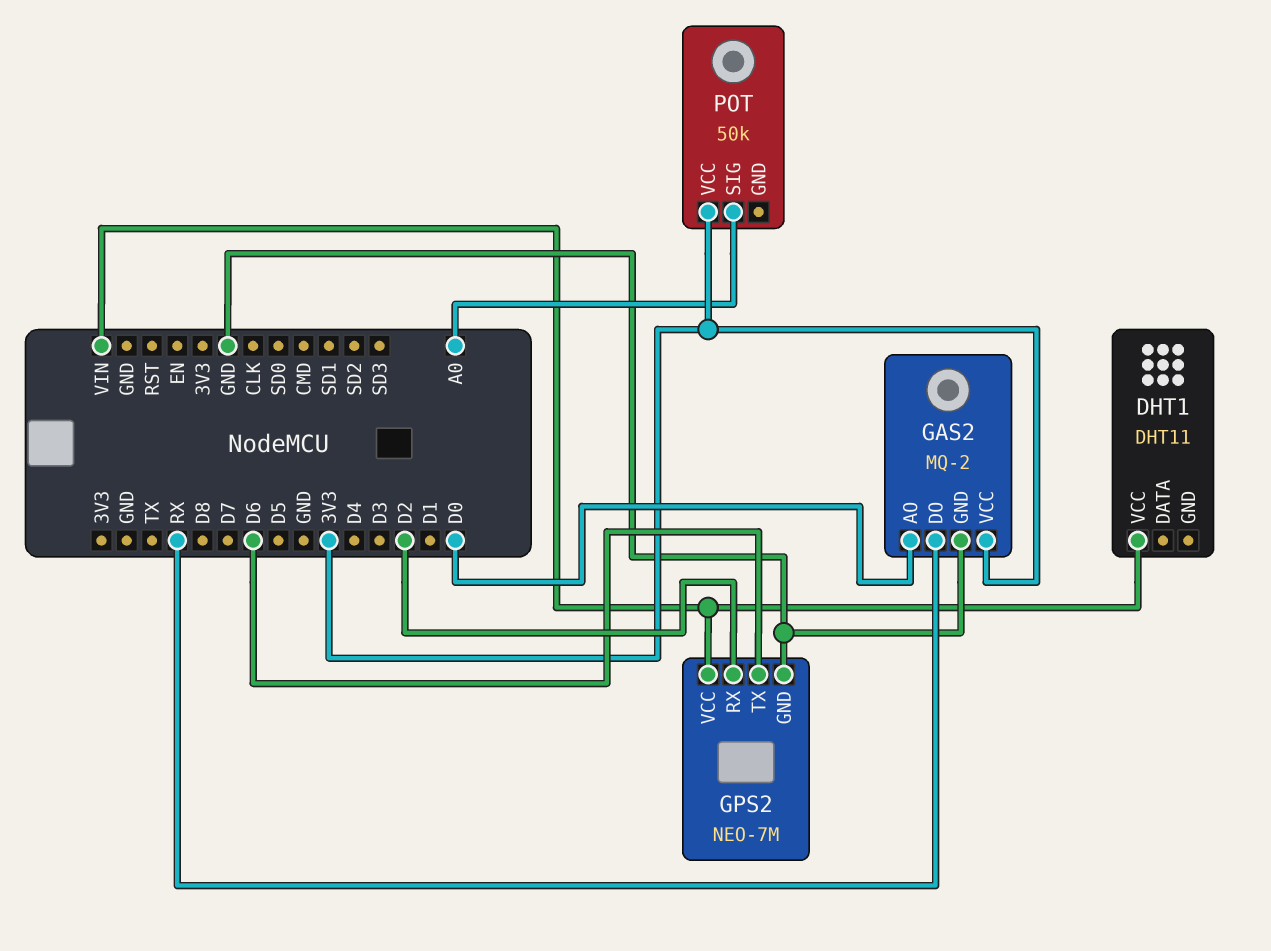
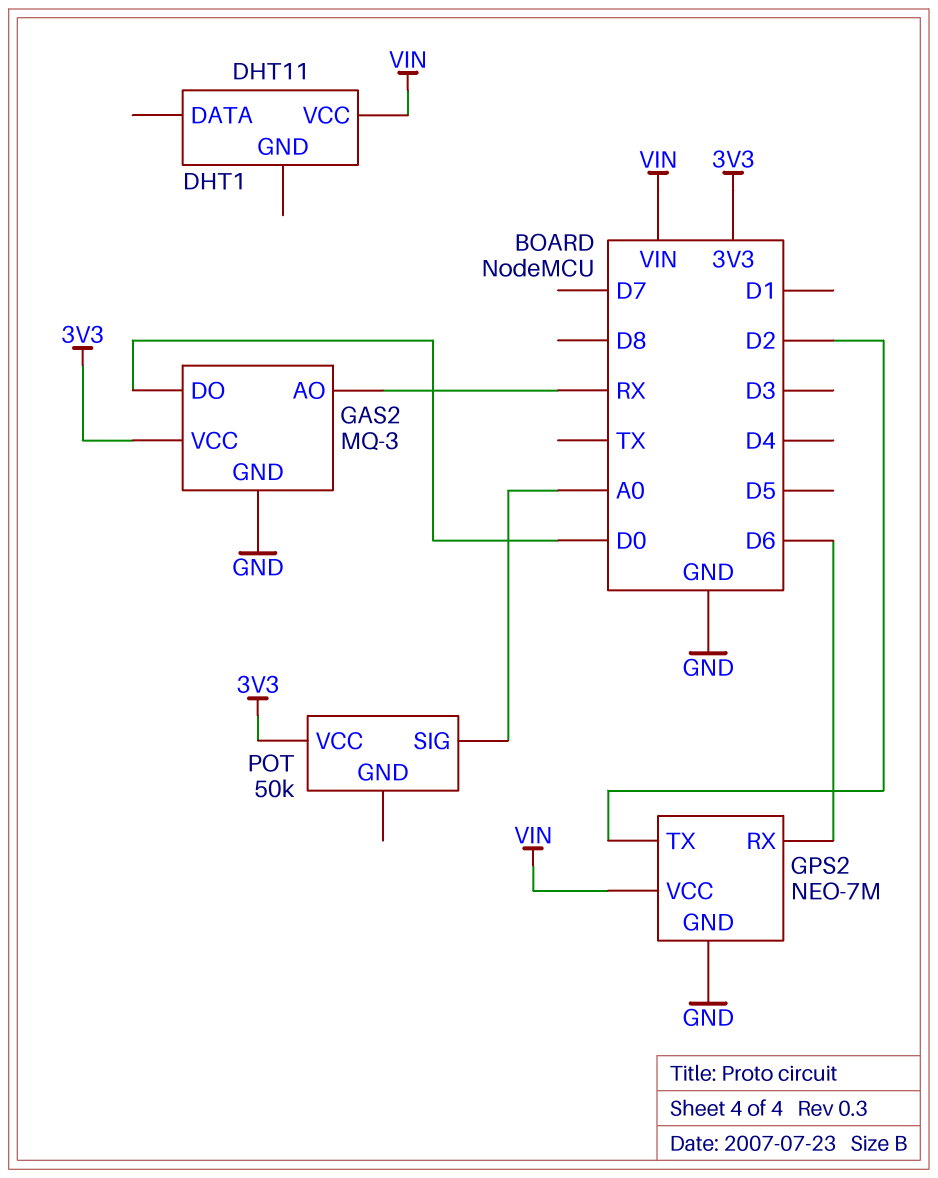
GAS2: MQ-2 -> MQ-3
GAS2 pin AO: D0 -> RX
GAS2 pin DO: RX -> D0
GPS2 pin RX: D2 -> D6
GPS2 pin TX: D6 -> D2

